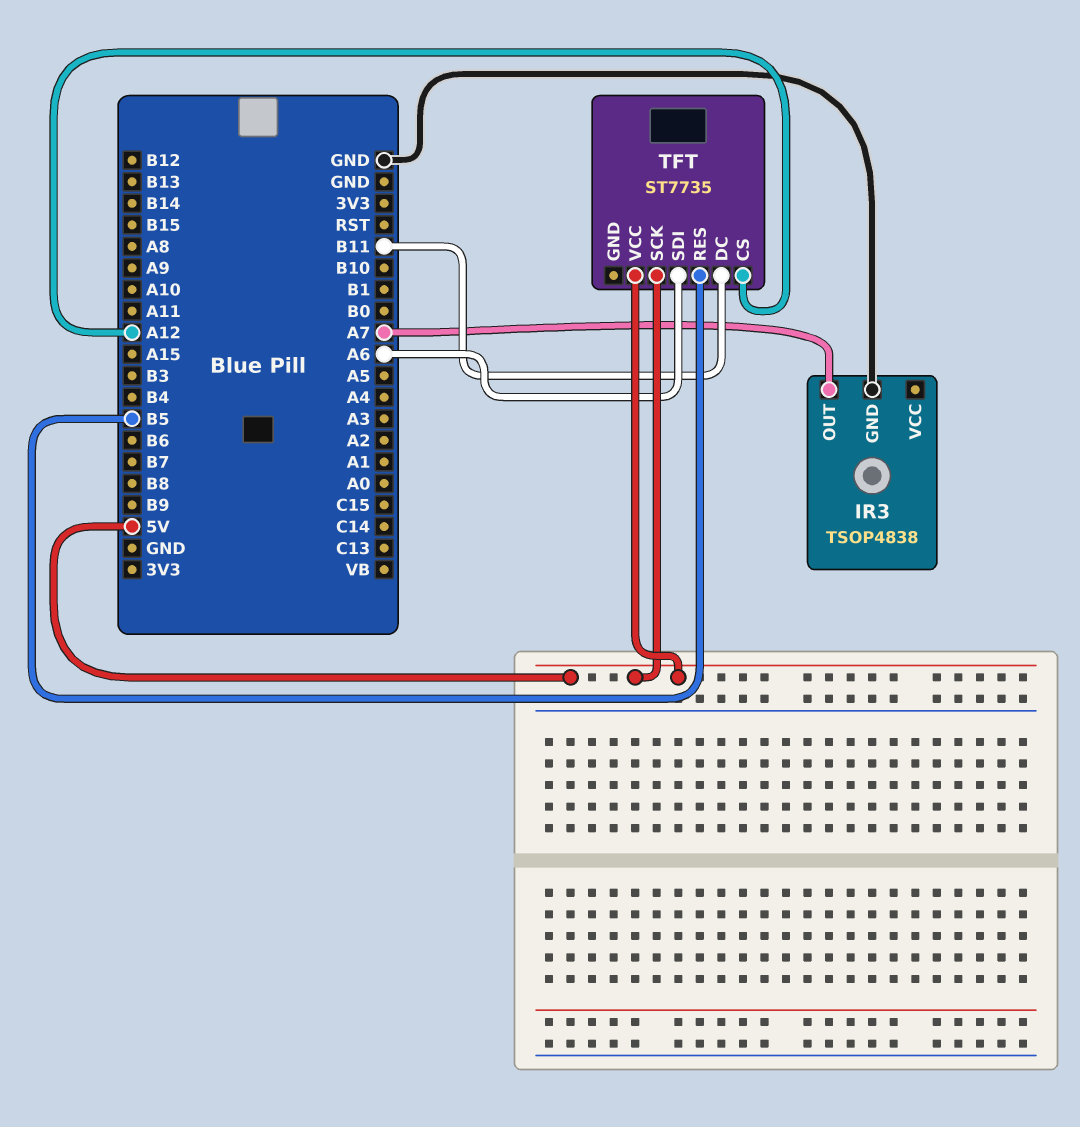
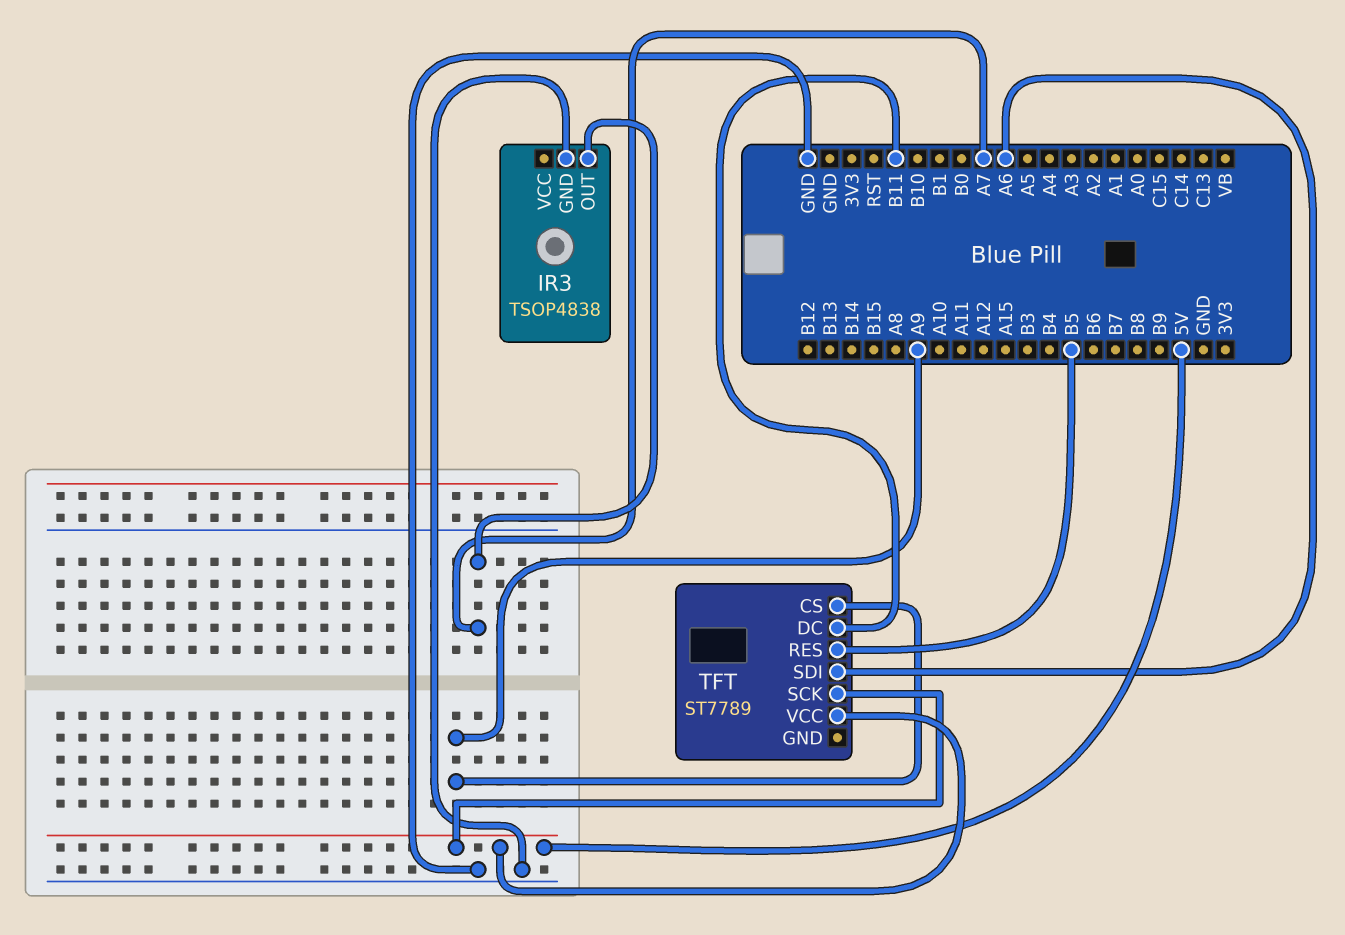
TFT: ST7735 -> ST7789
TFT pin CS: A12 -> A9

